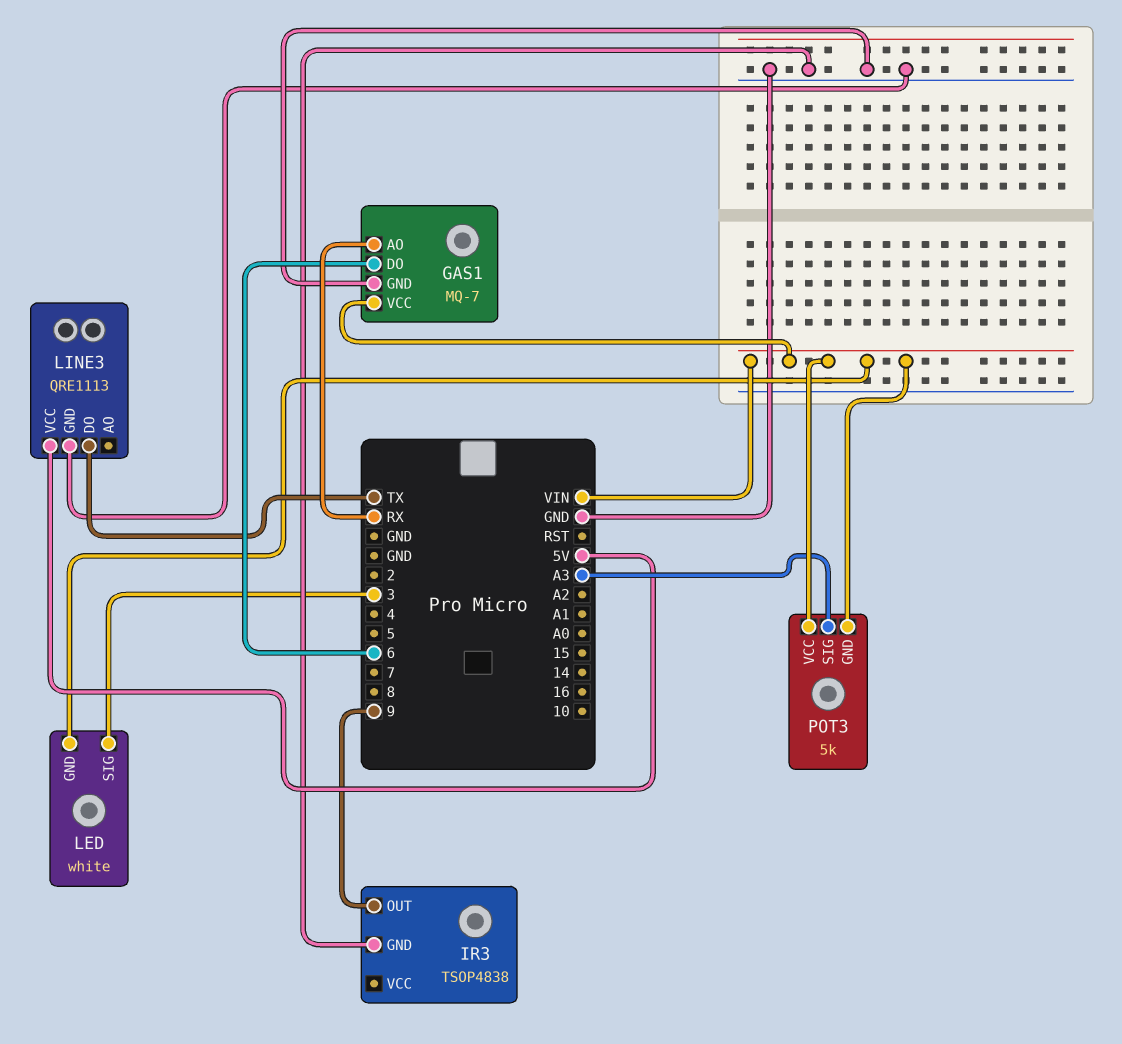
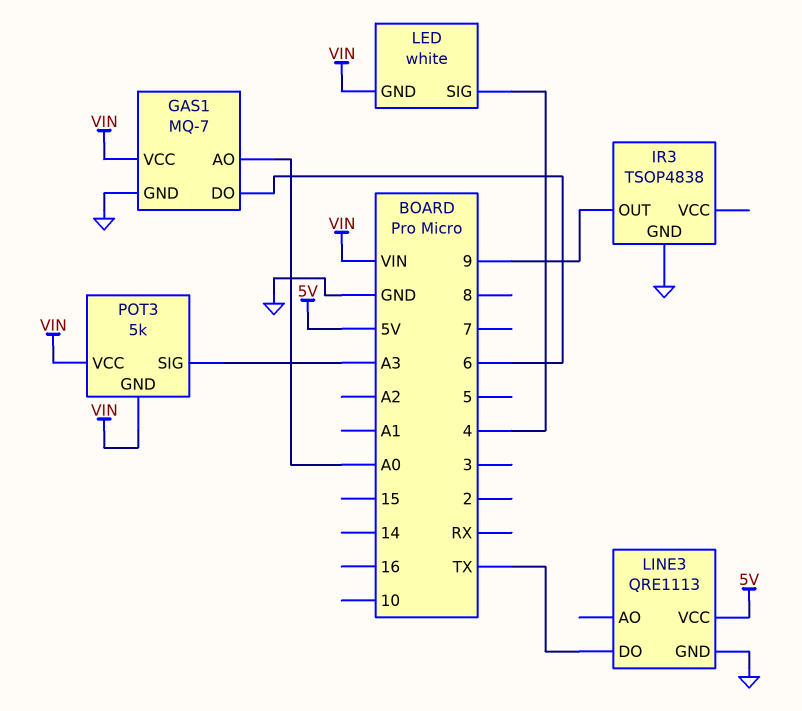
GAS1 pin AO: RX -> A0
LED pin SIG: 3 -> 4

